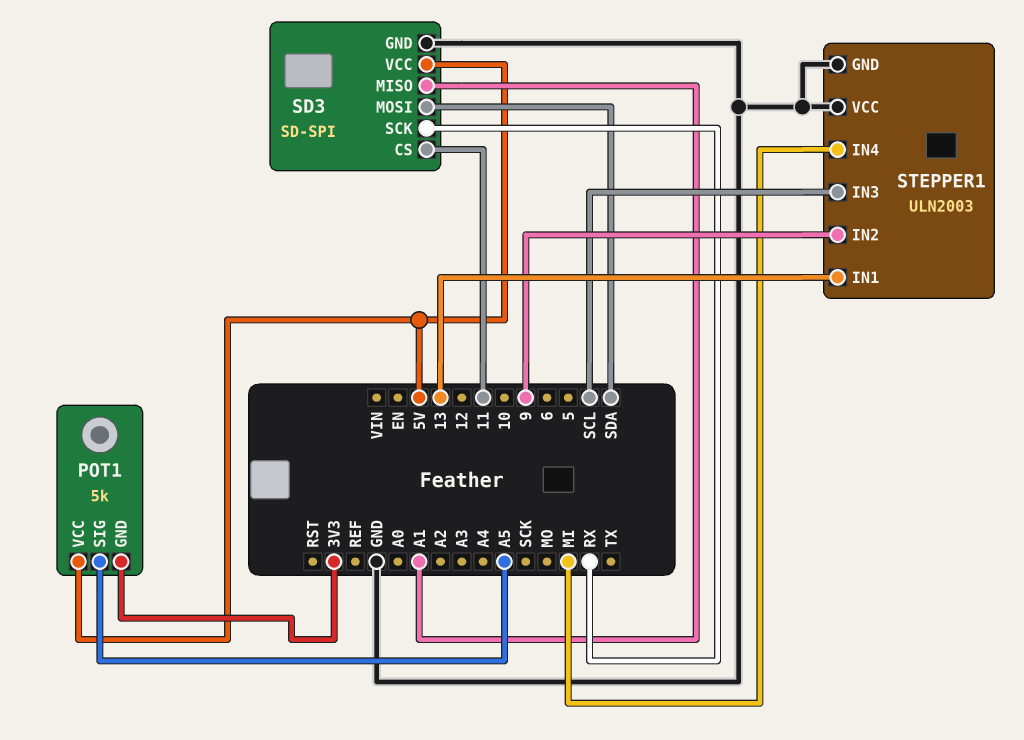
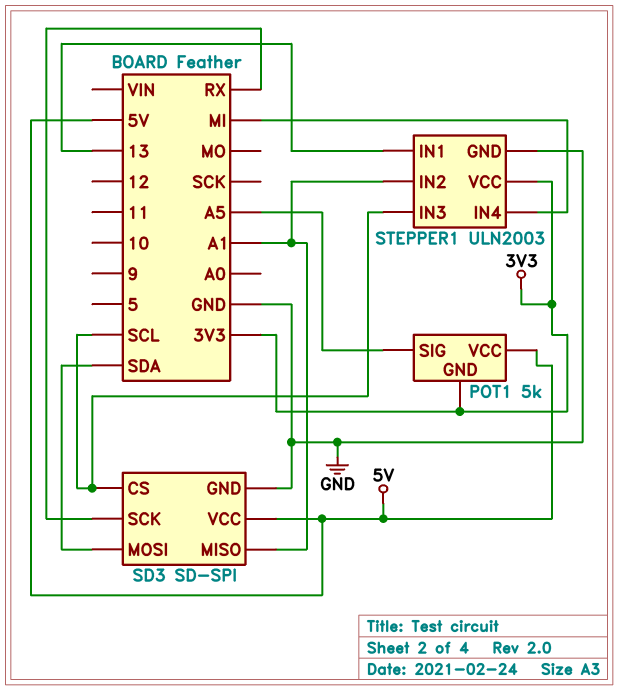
SD3 pin CS: 11 -> SCL
STEPPER1 pin IN2: 9 -> A1
STEPPER1 pin VCC: GND -> 3V3

